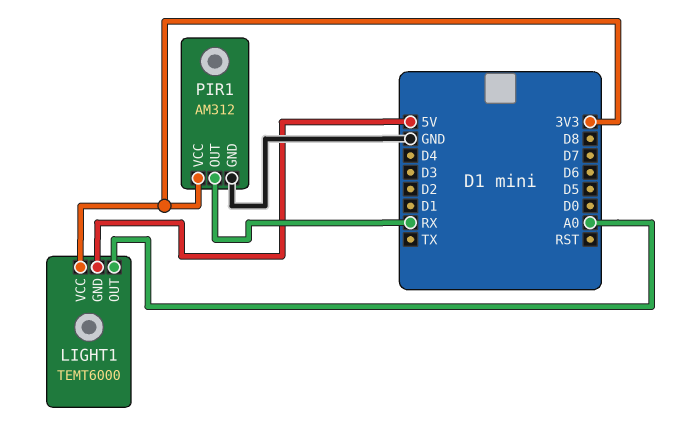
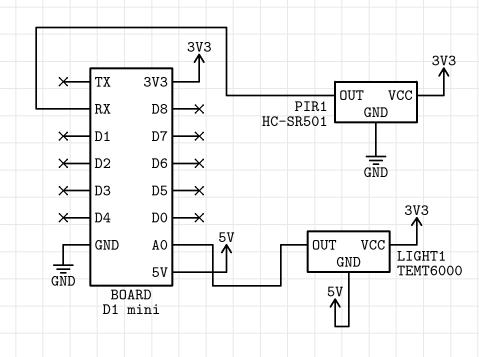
PIR1: AM312 -> HC-SR501

